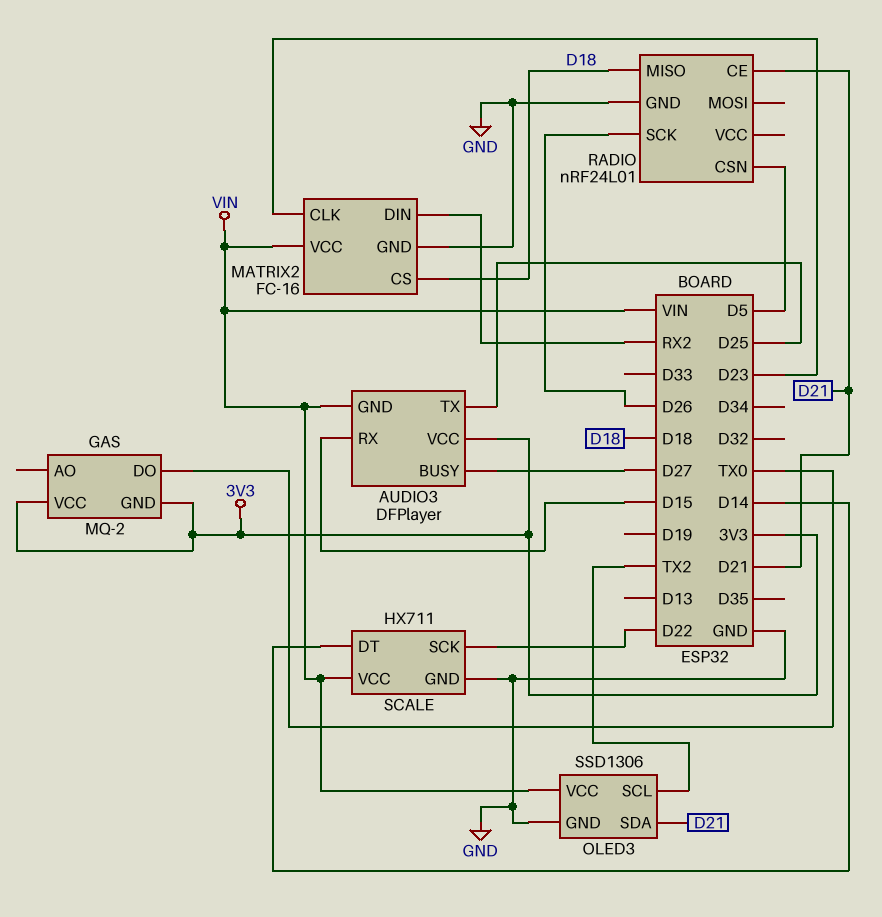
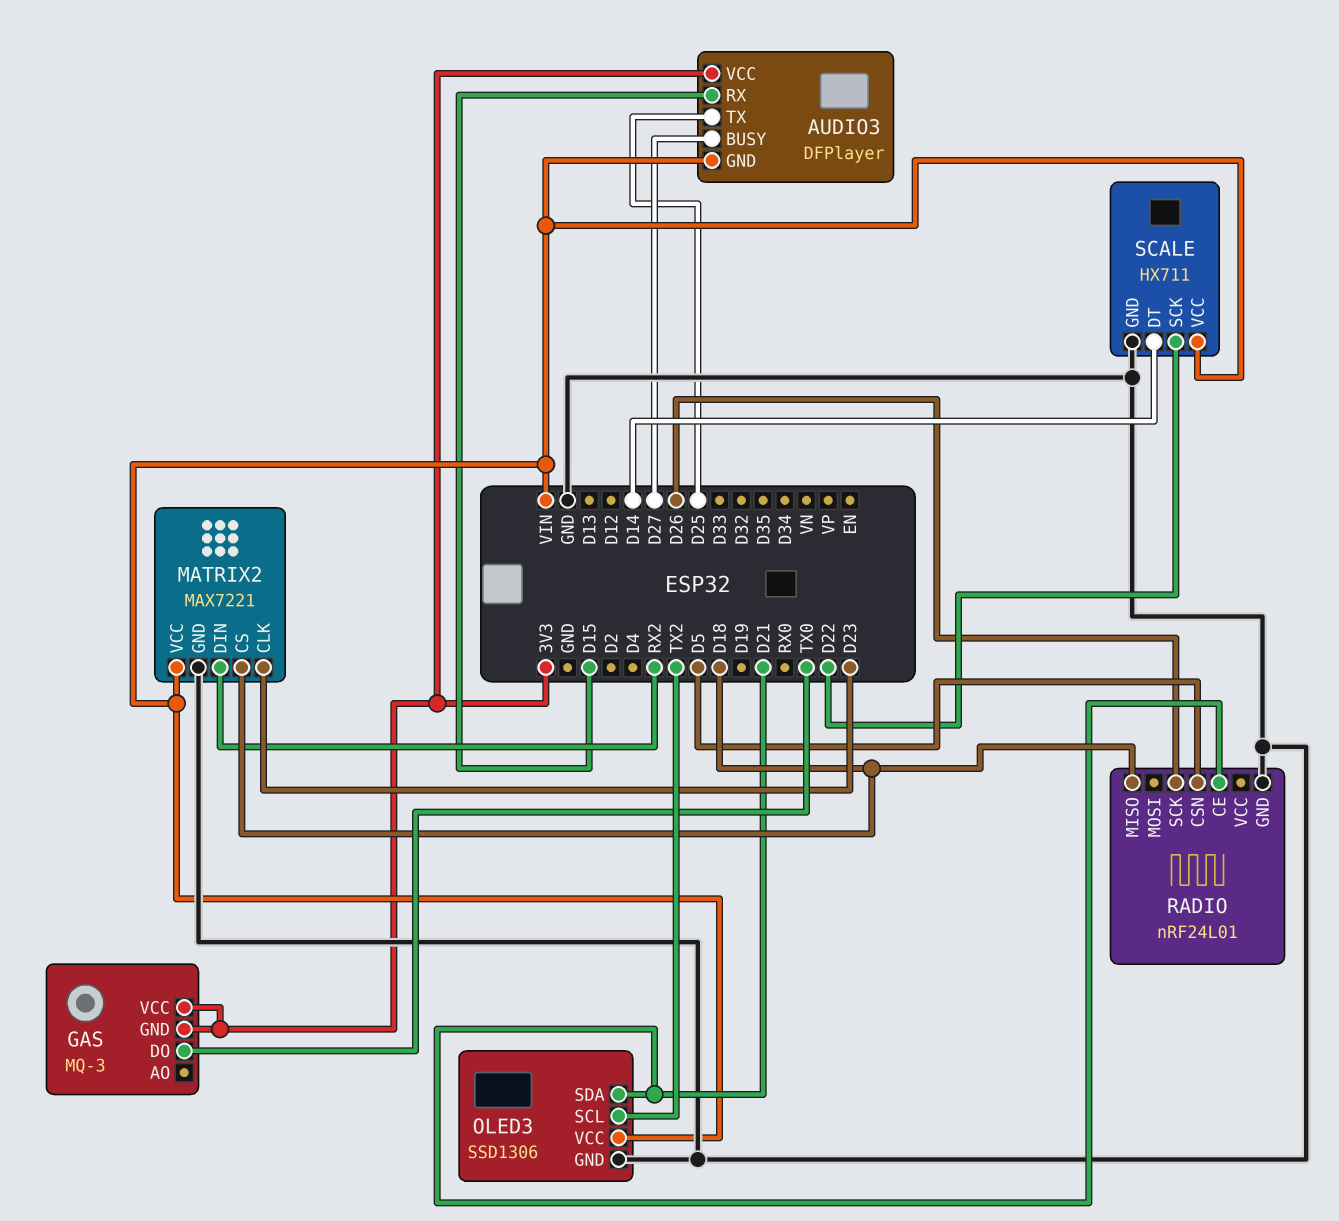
GAS: MQ-2 -> MQ-3
MATRIX2: FC-16 -> MAX7221

